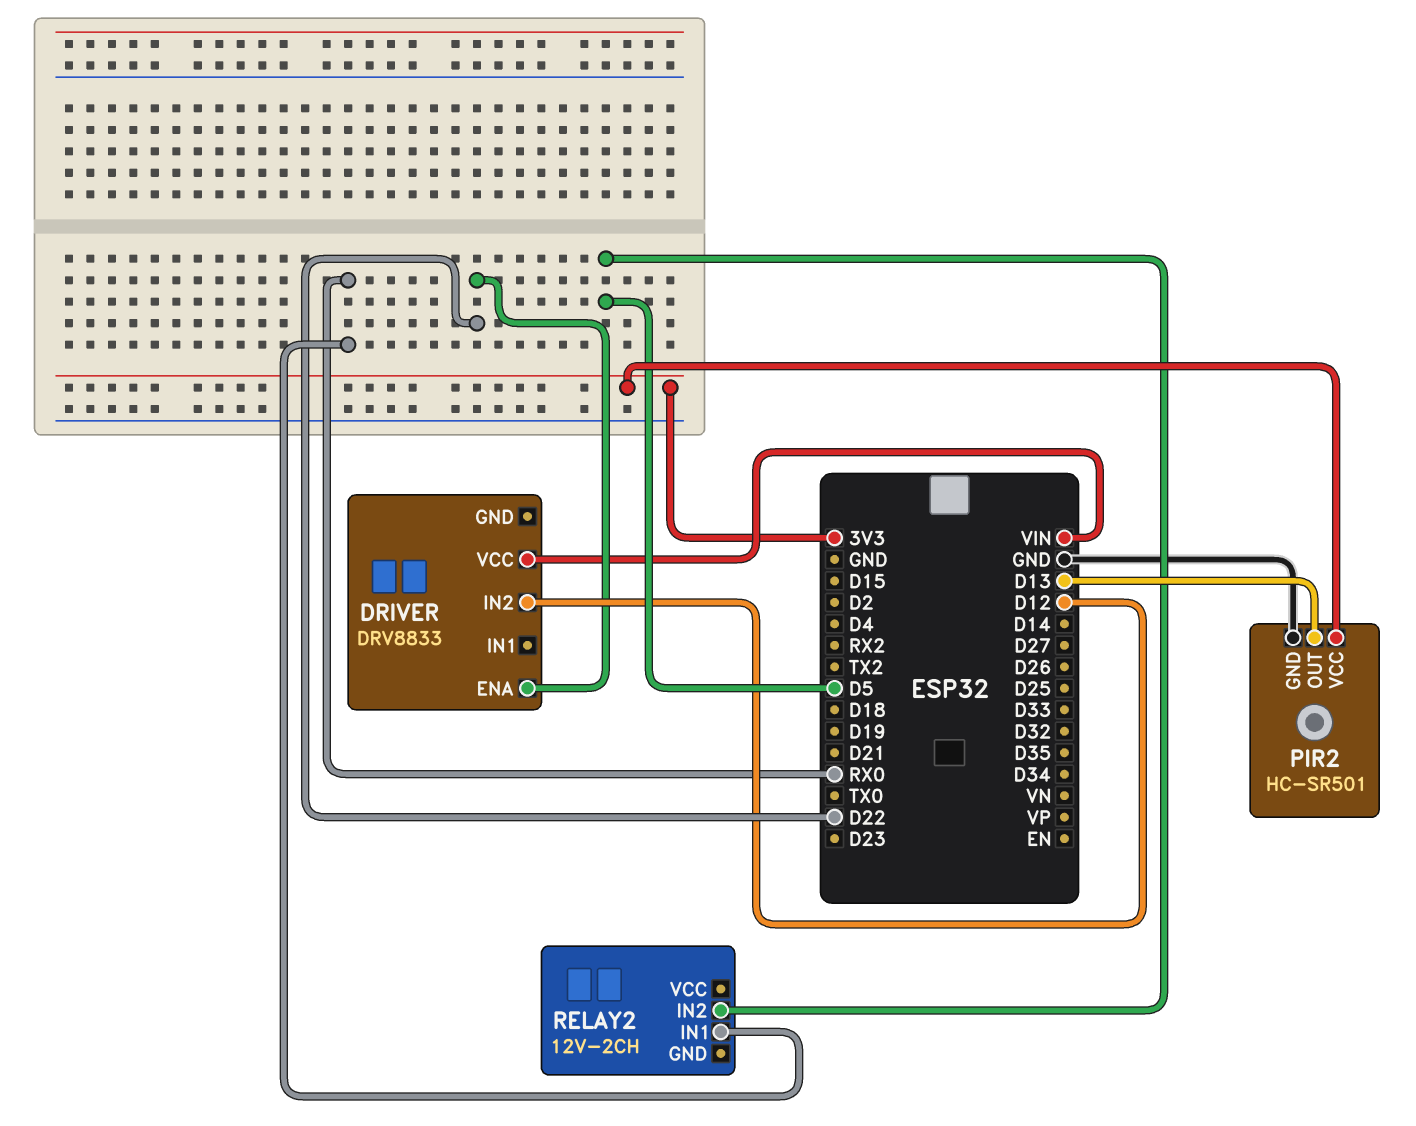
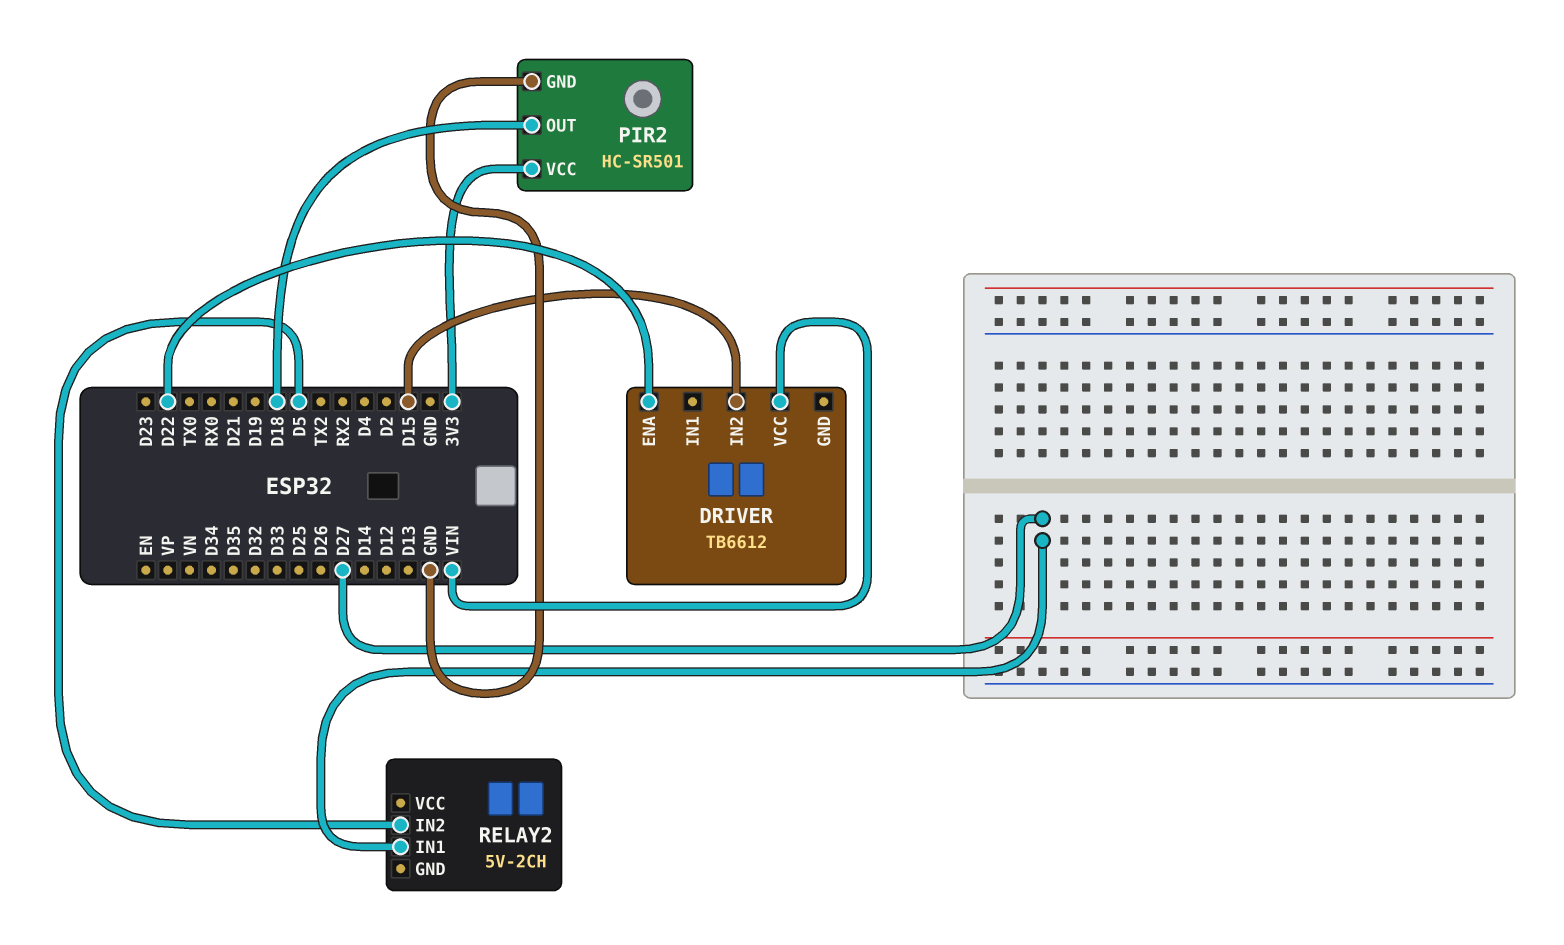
DRIVER: DRV8833 -> TB6612
DRIVER pin IN2: D12 -> D15
PIR2 pin OUT: D13 -> D18
RELAY2: 12V-2CH -> 5V-2CH
RELAY2 pin IN1: RX0 -> D27

